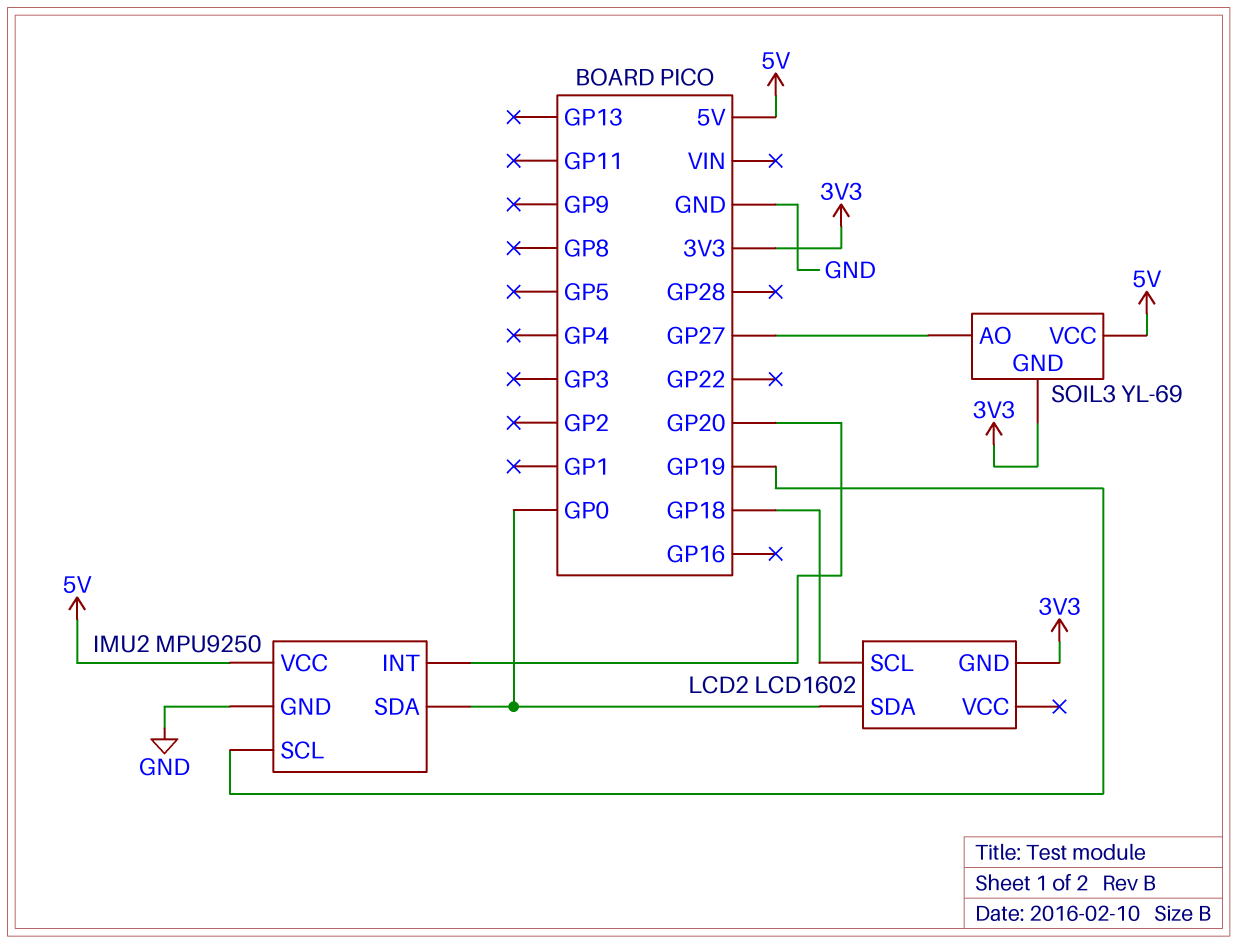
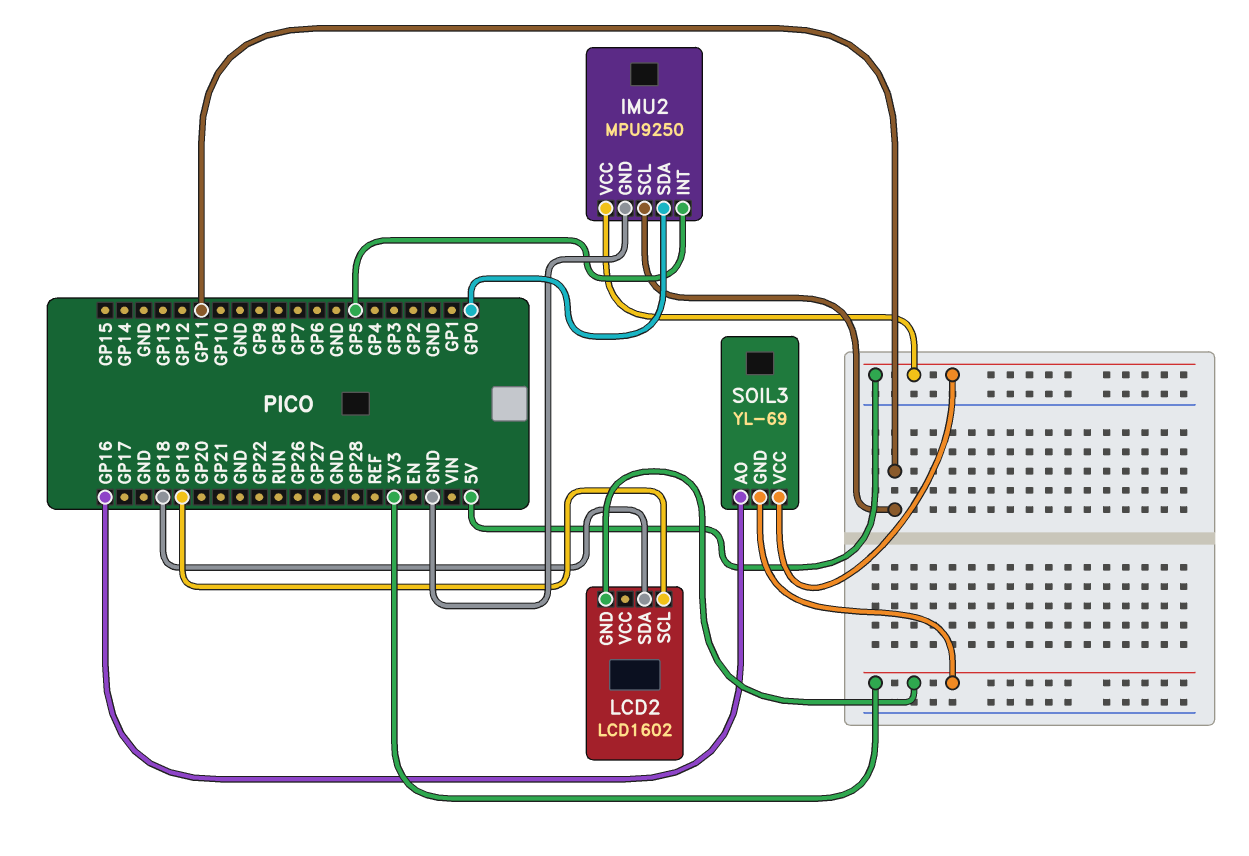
IMU2 pin INT: GP20 -> GP5
IMU2 pin SCL: GP19 -> GP11
LCD2 pin SCL: GP18 -> GP19
LCD2 pin SDA: GP0 -> GP18
SOIL3 pin AO: GP27 -> GP16

